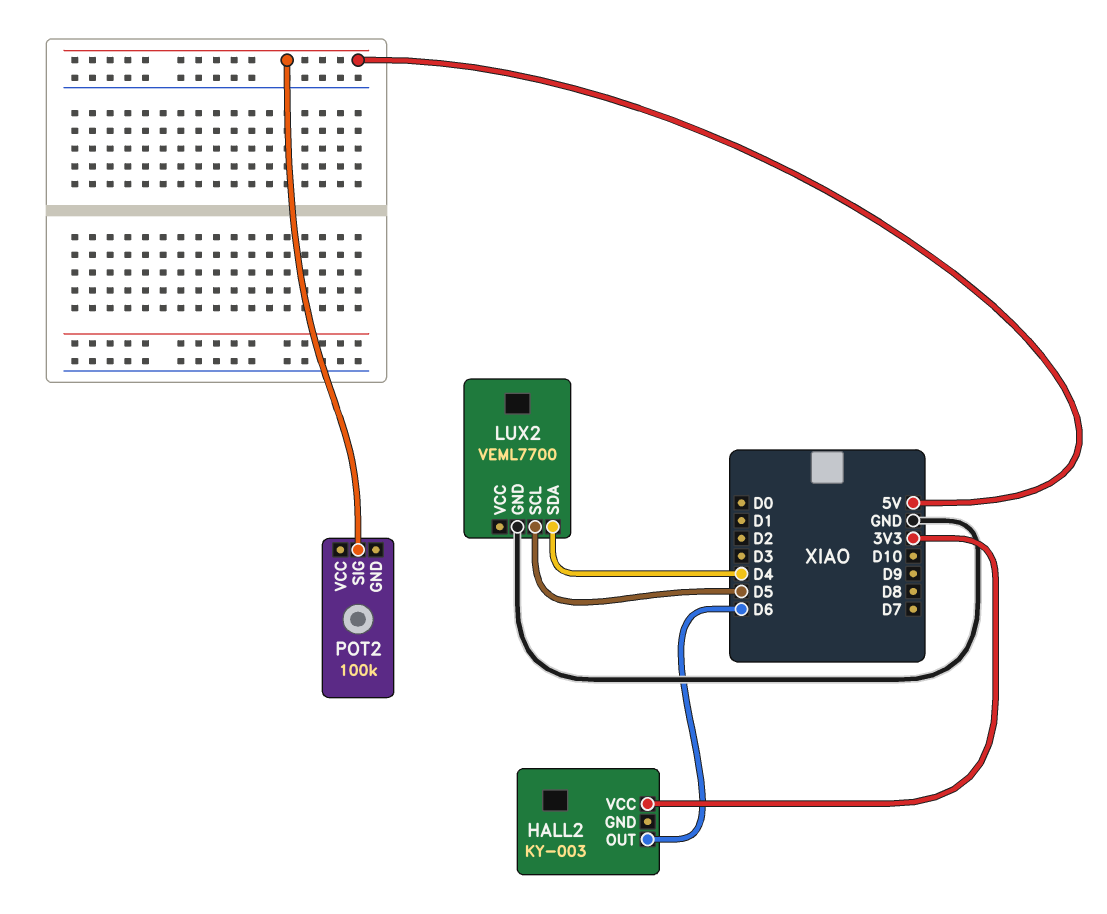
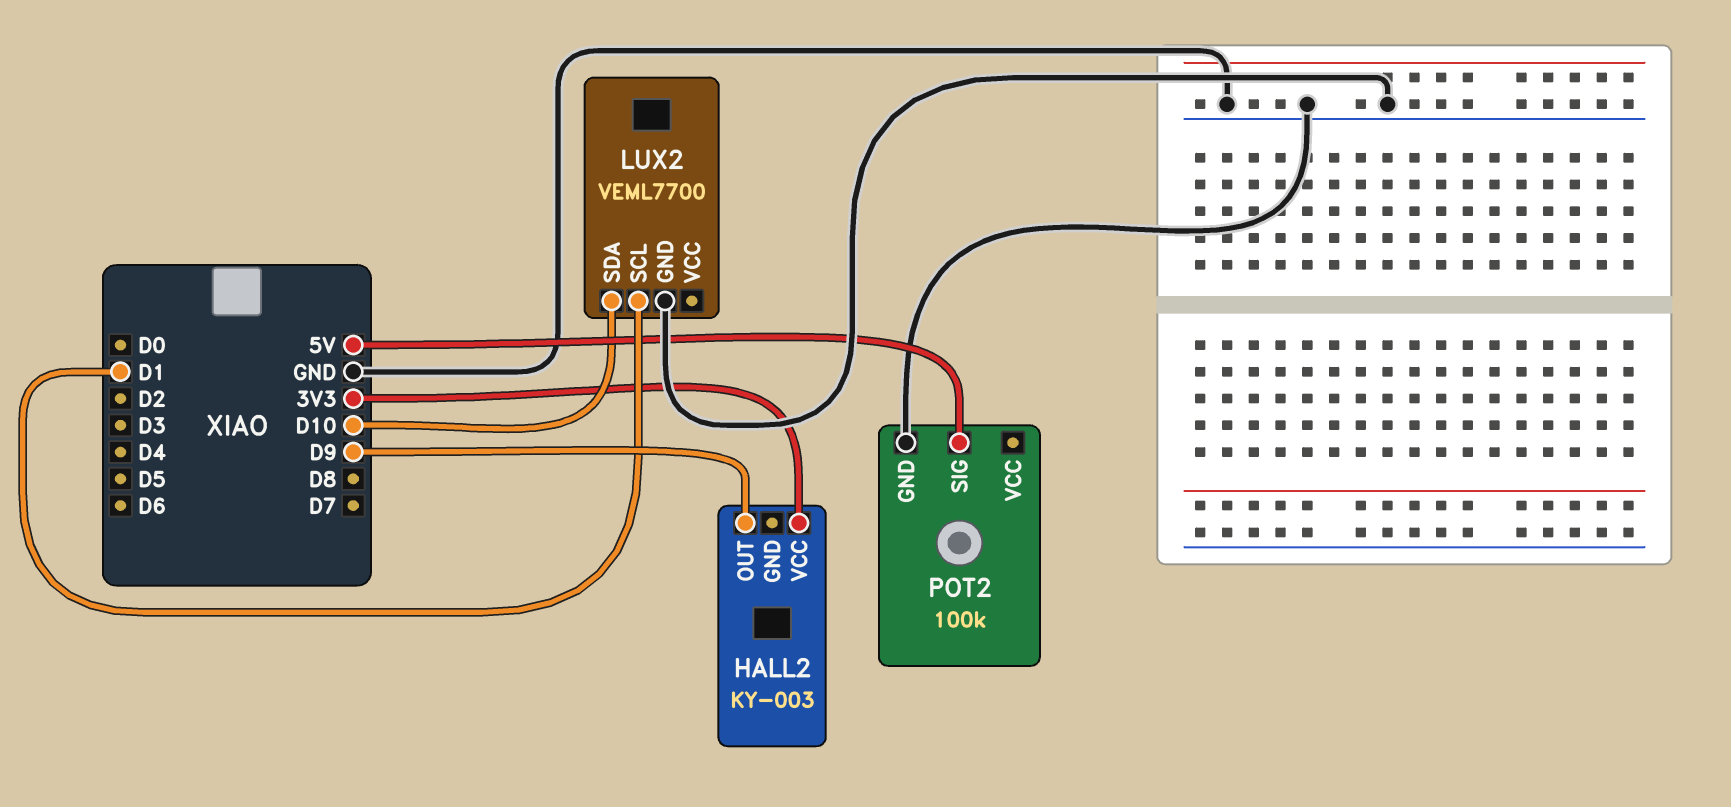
HALL2 pin OUT: D6 -> D9
LUX2 pin SCL: D5 -> D1
LUX2 pin SDA: D4 -> D10
POT2 pin GND: none -> GND

